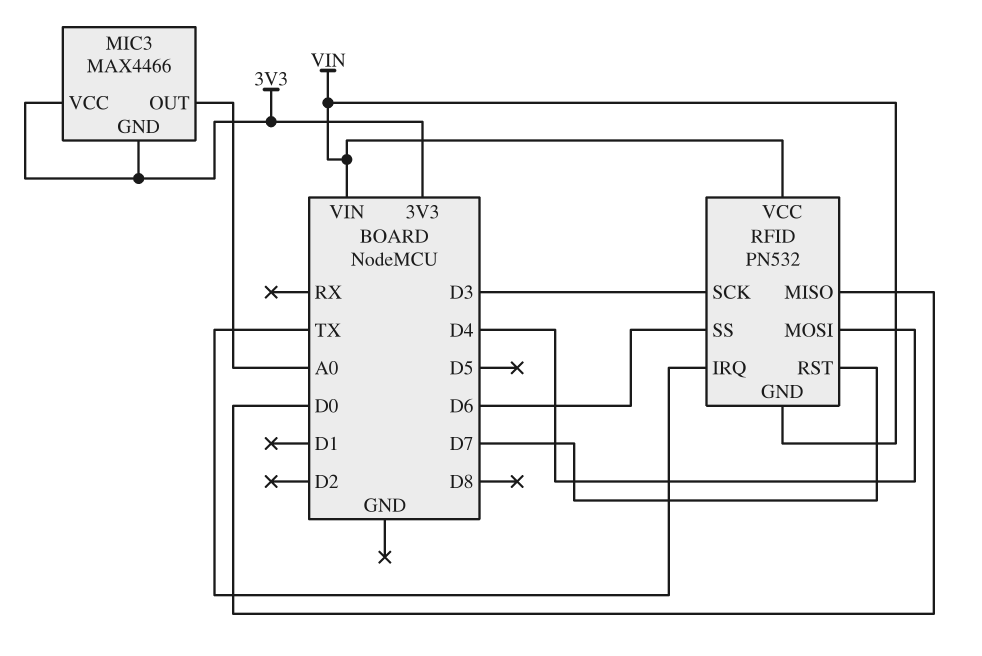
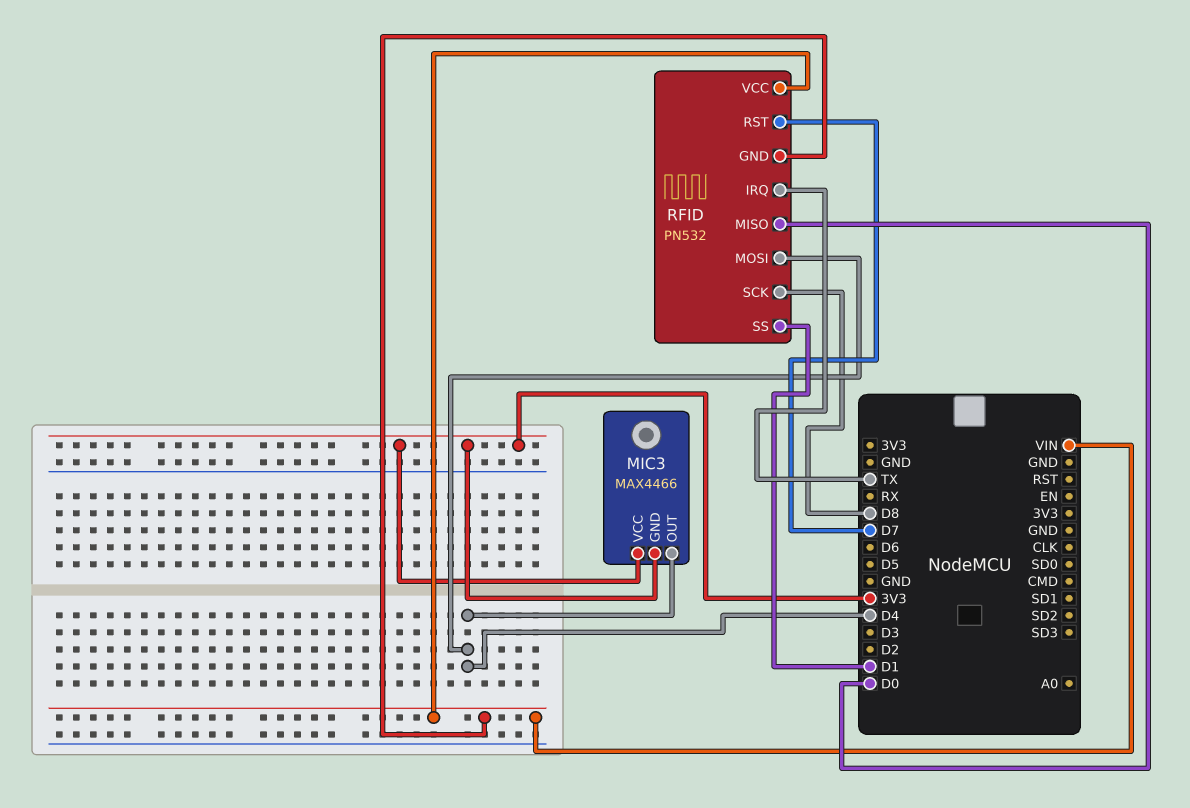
MIC3 pin OUT: A0 -> D4
RFID pin SCK: D3 -> D8
RFID pin SS: D6 -> D1

